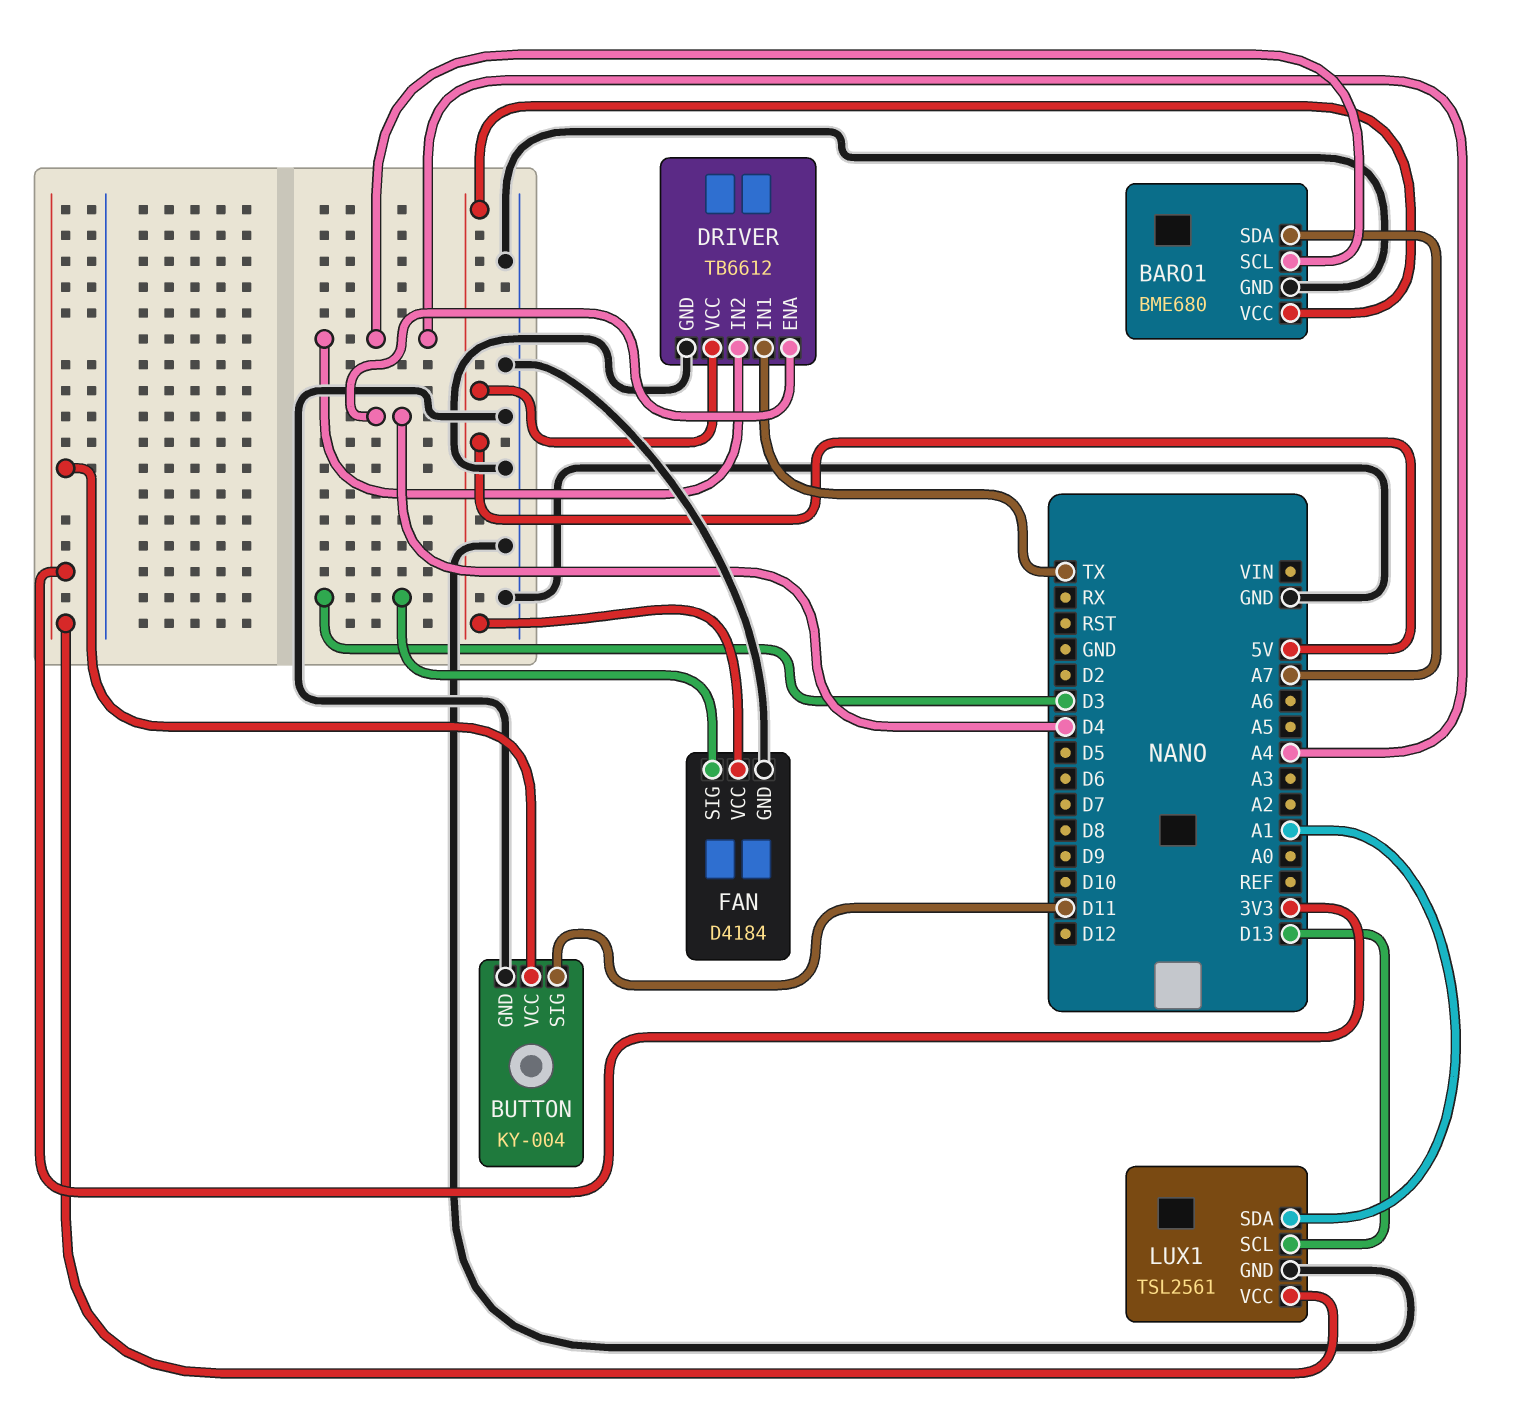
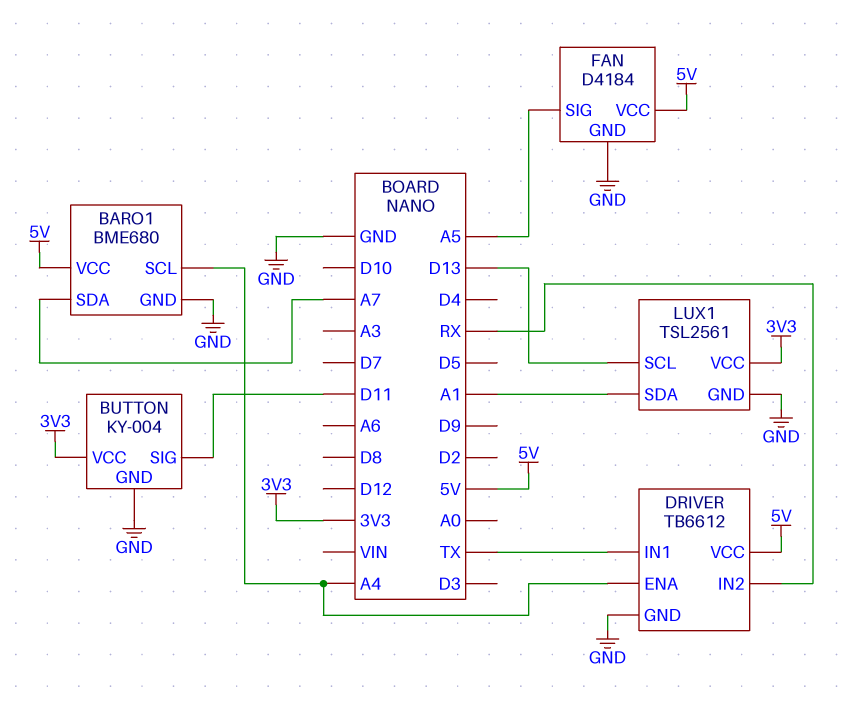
DRIVER pin ENA: D4 -> A4
DRIVER pin IN2: A4 -> RX
FAN pin SIG: D3 -> A5

